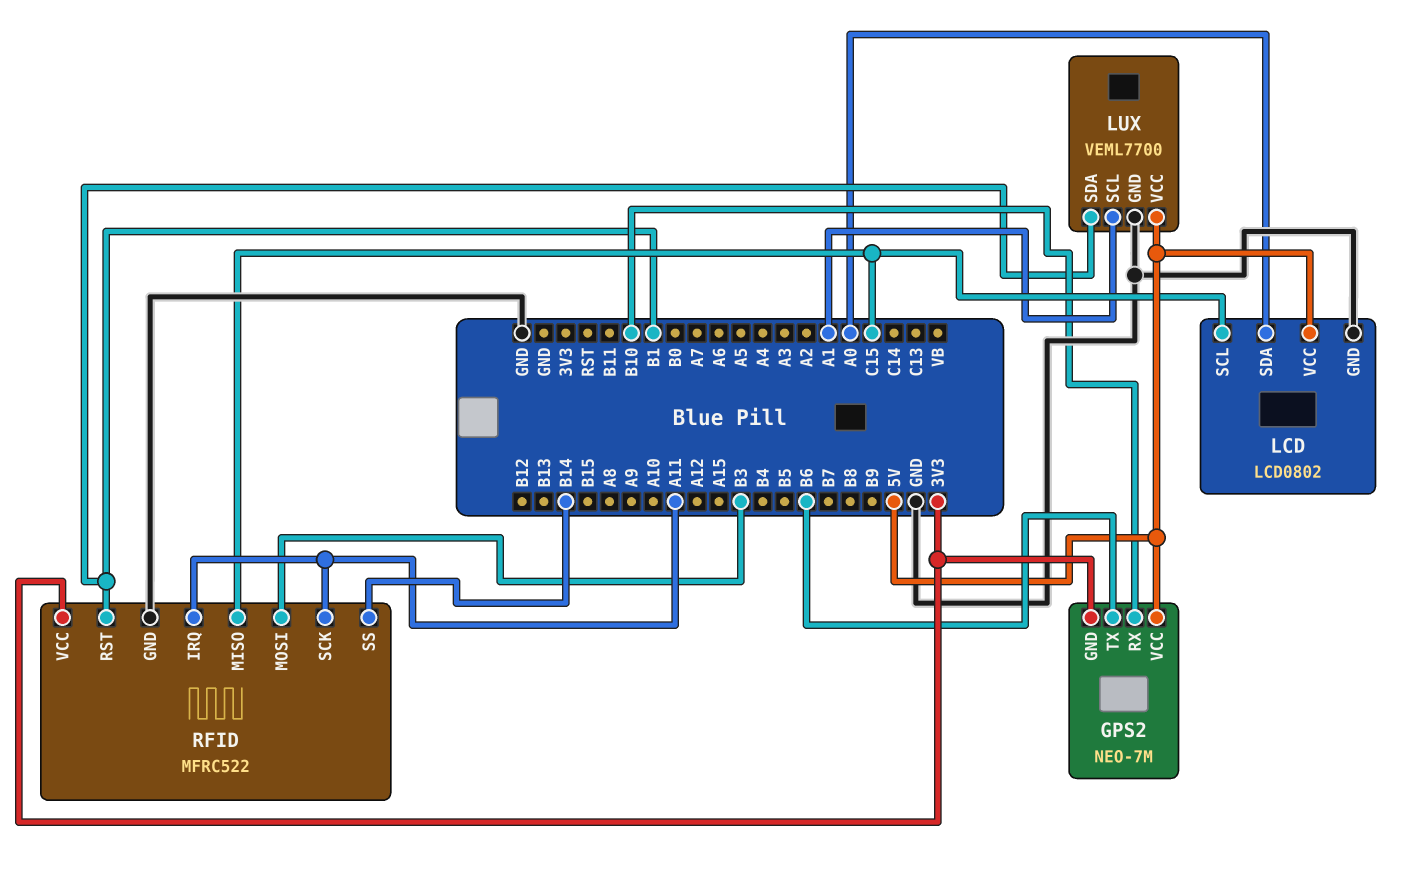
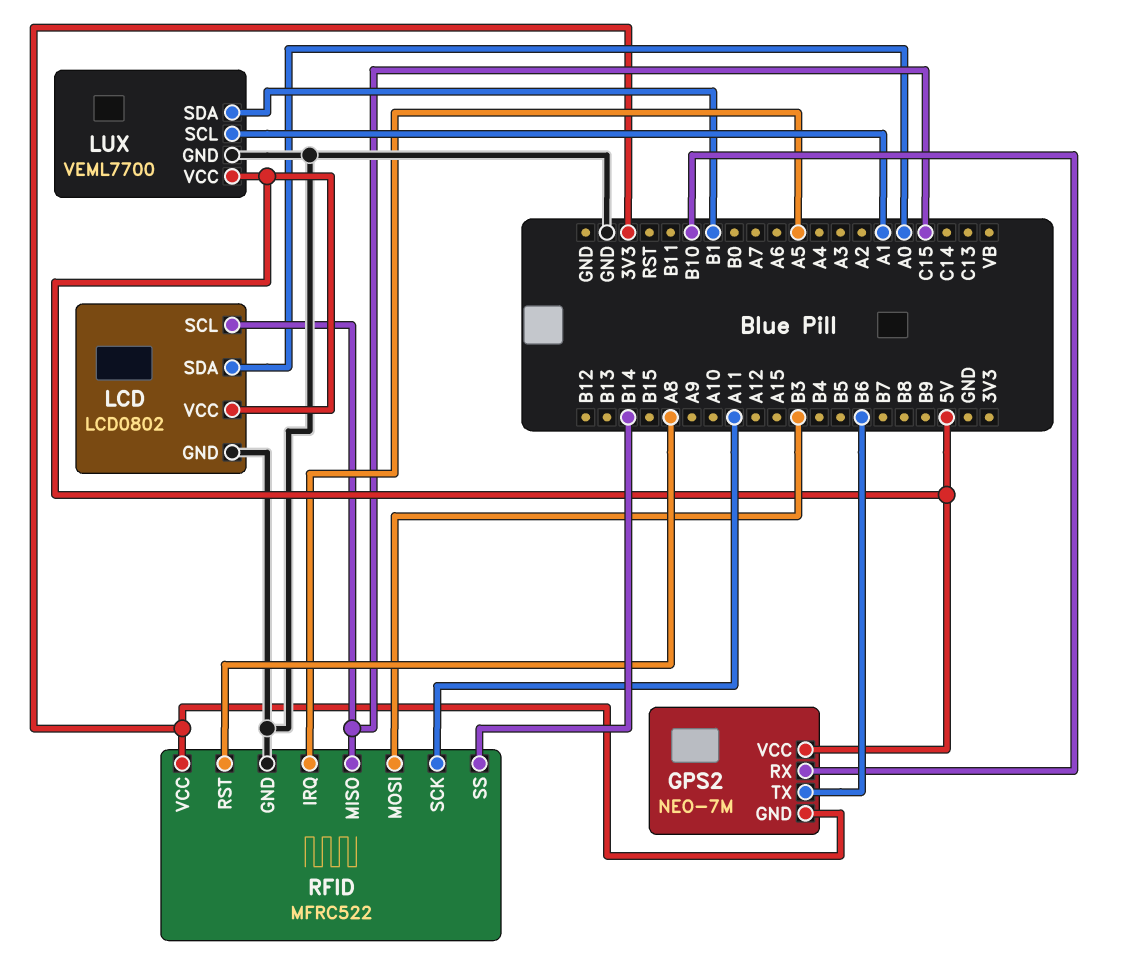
RFID pin IRQ: A11 -> A5
RFID pin RST: B1 -> A8

